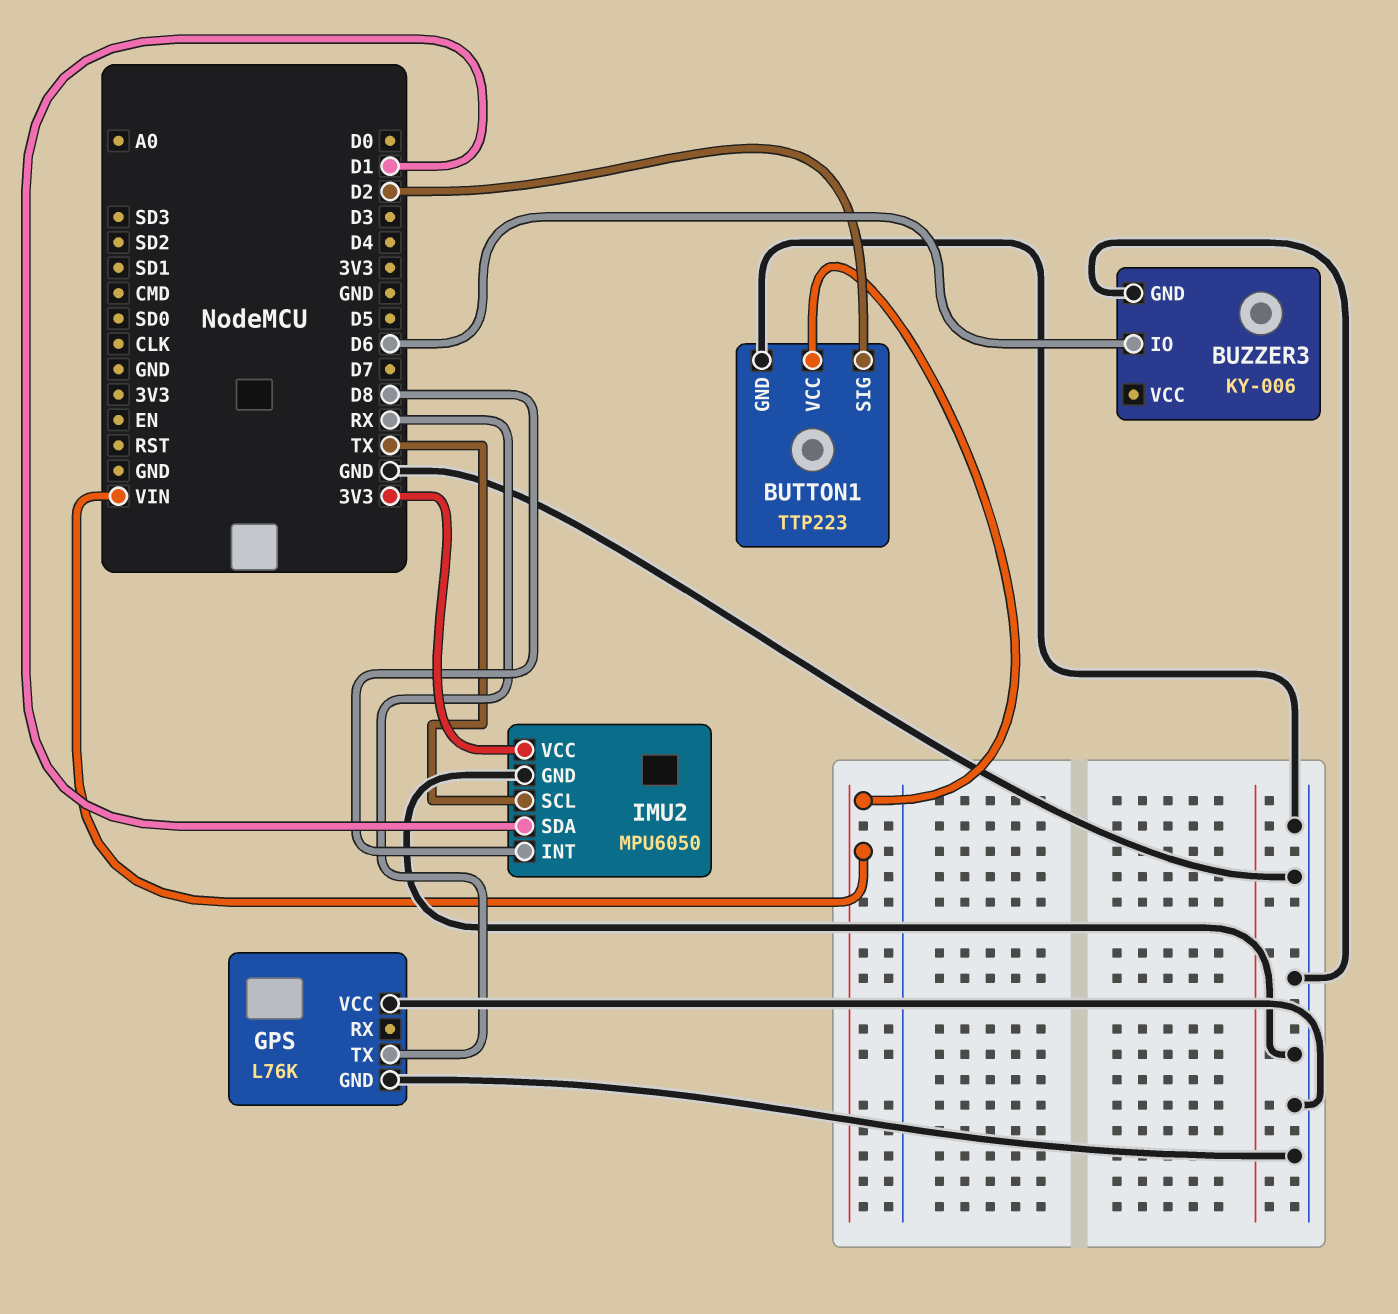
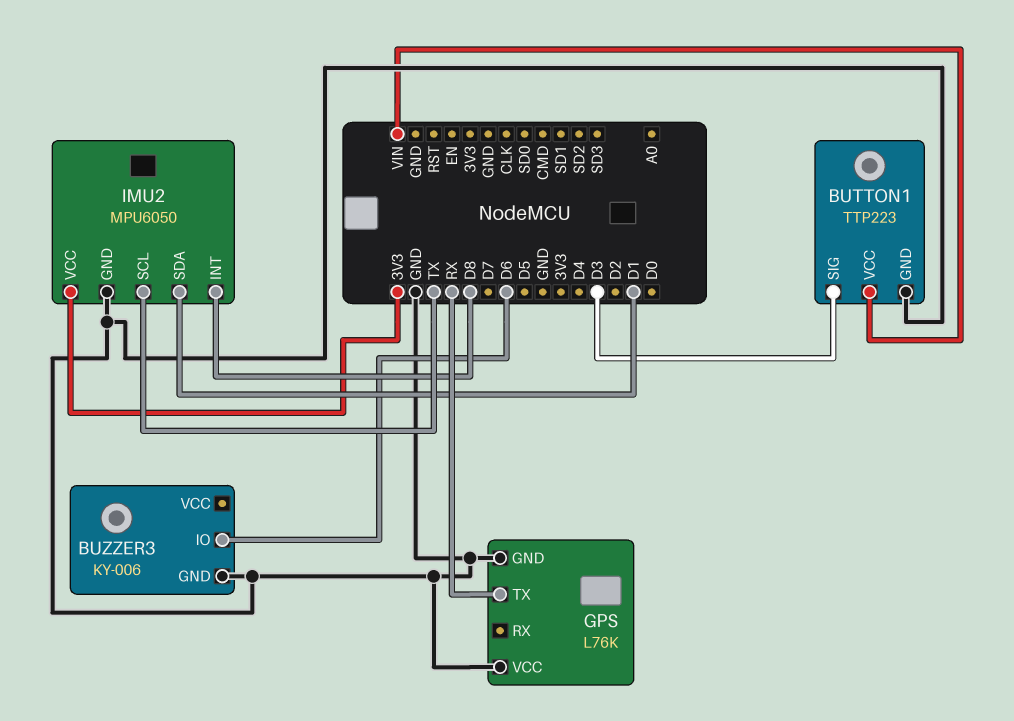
BUTTON1 pin SIG: D2 -> D3

